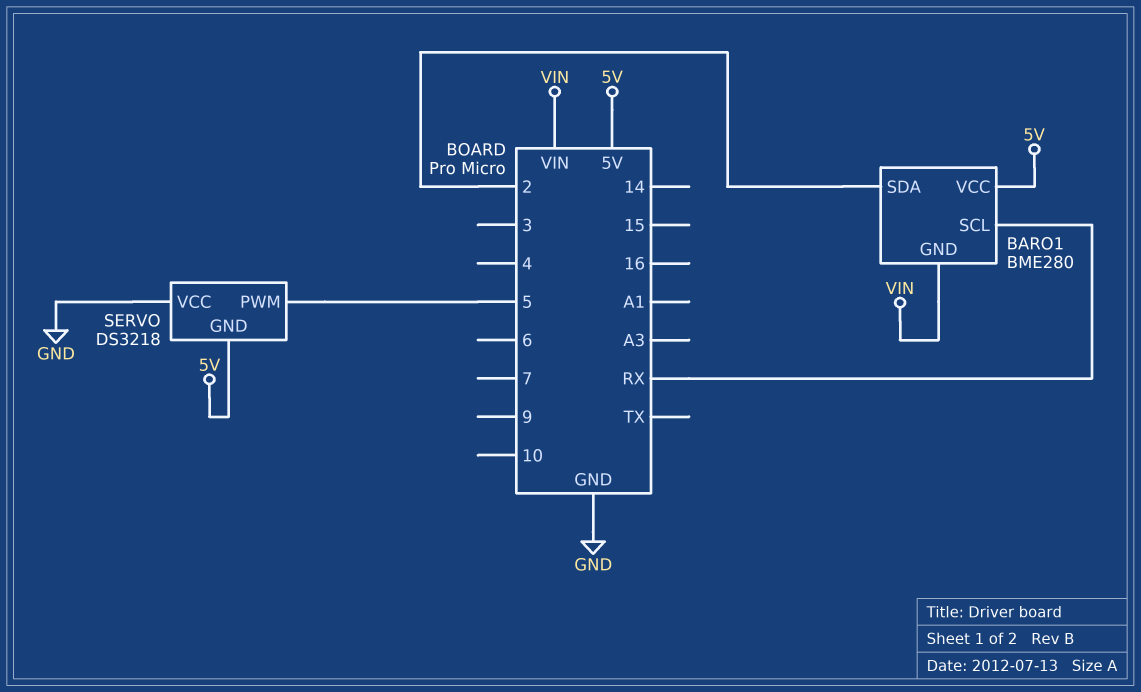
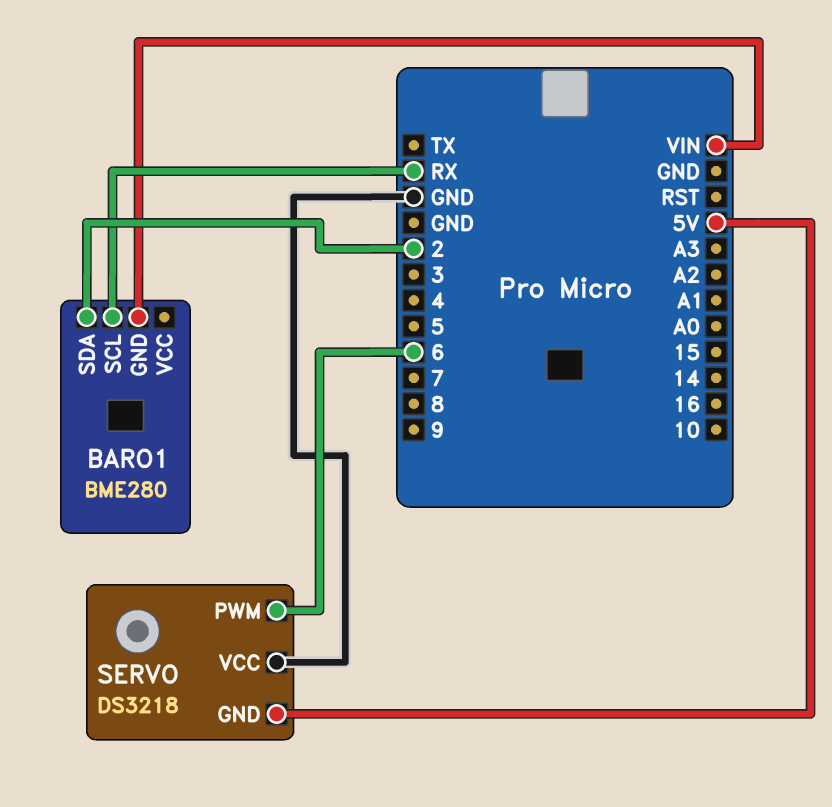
BARO1 pin VCC: 5V -> none
SERVO pin PWM: 5 -> 6

